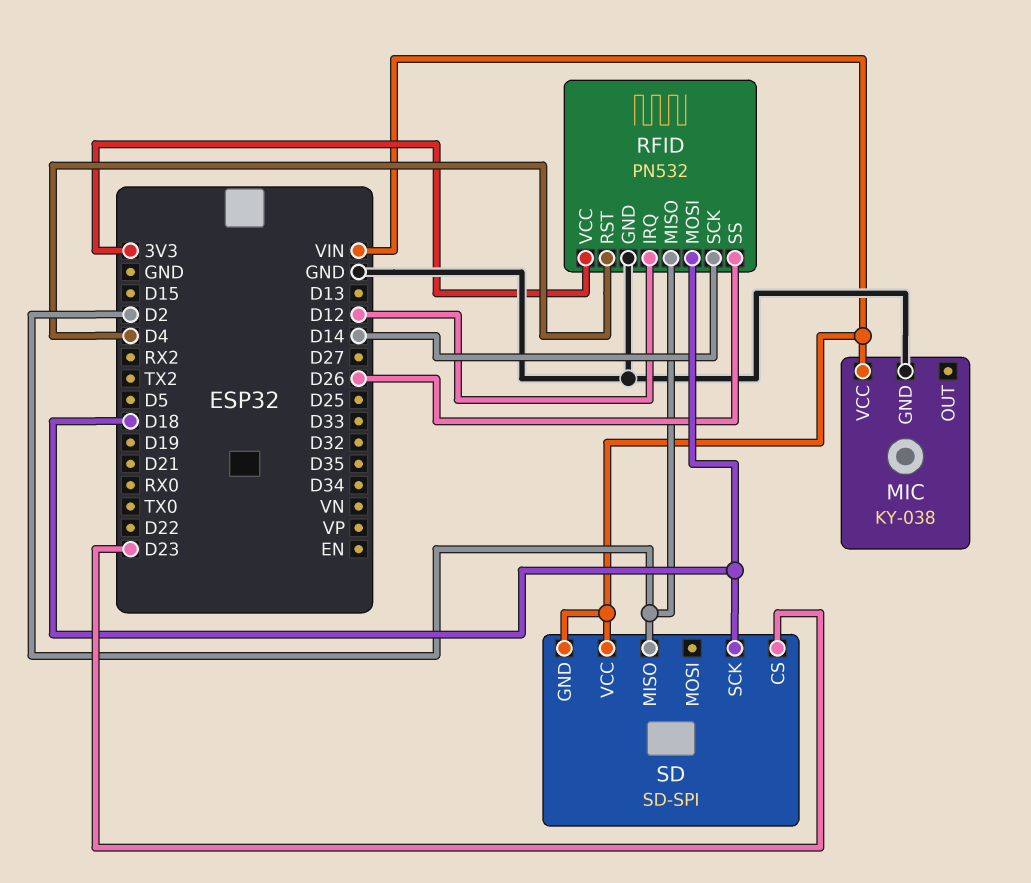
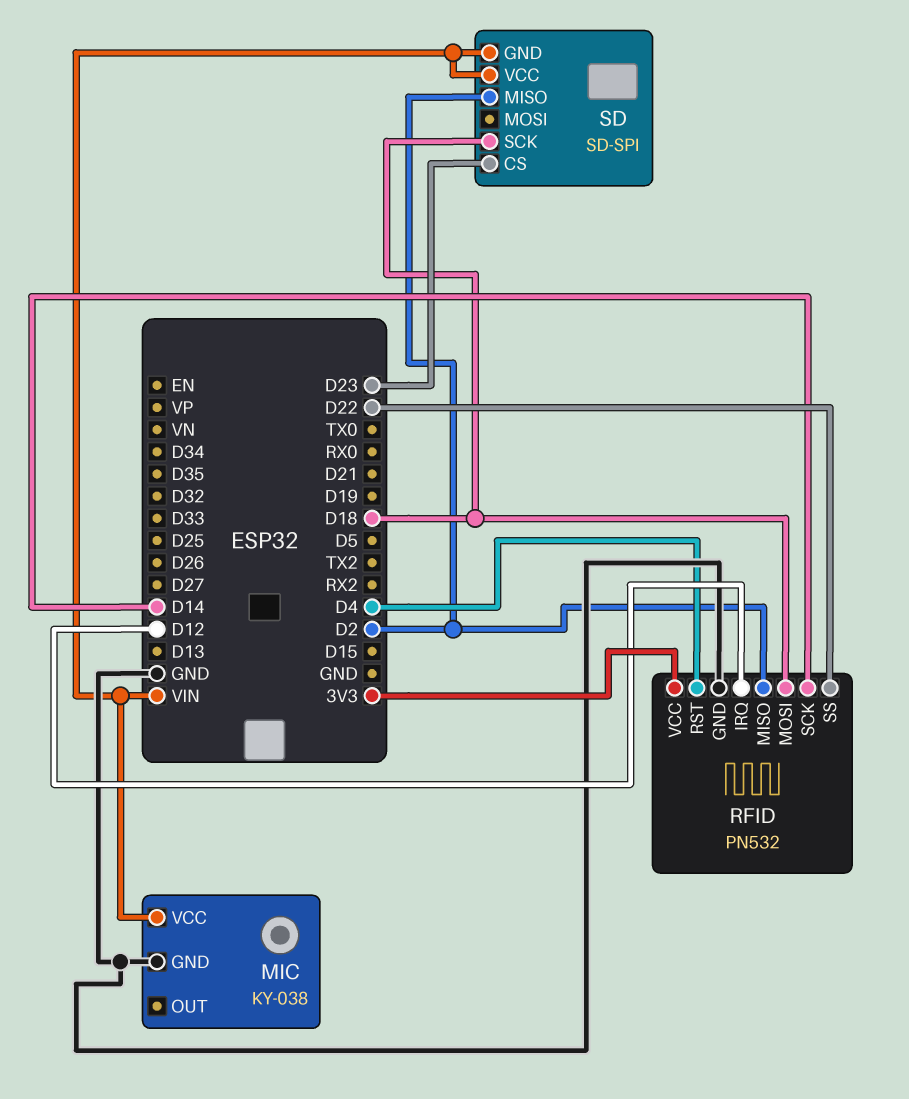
RFID pin SS: D26 -> D22

